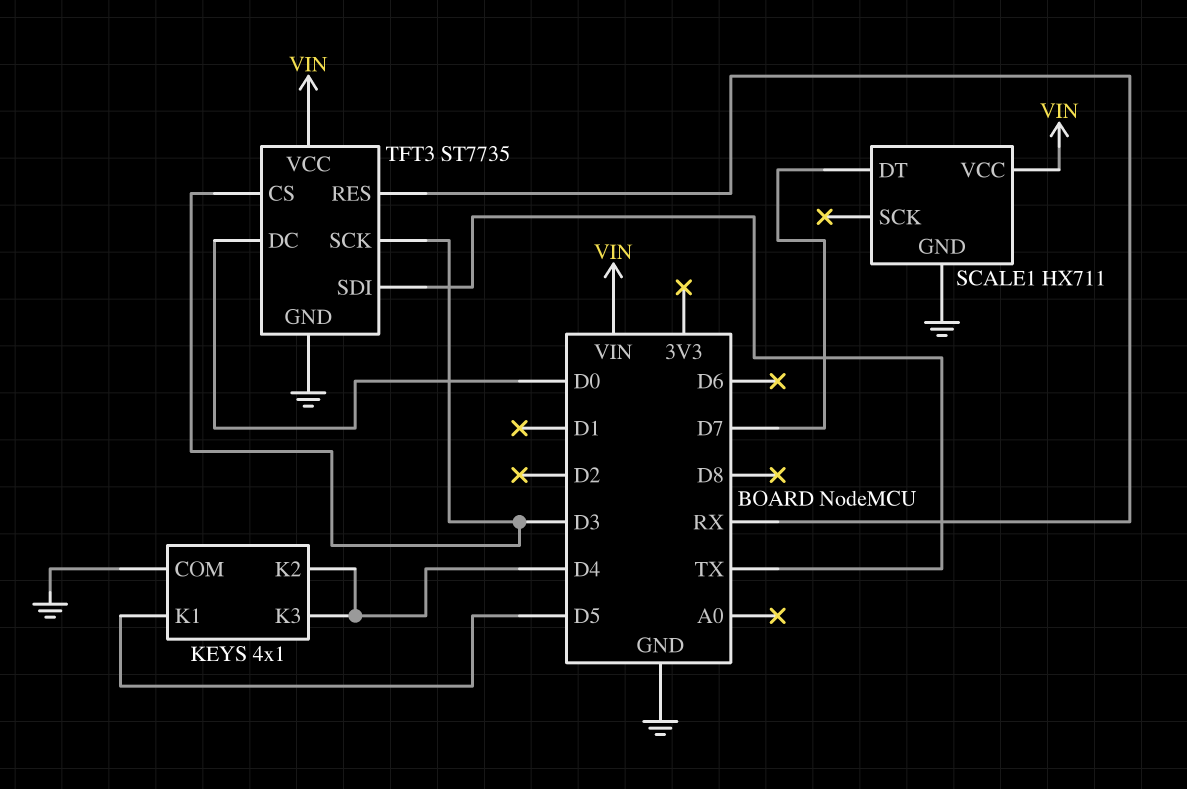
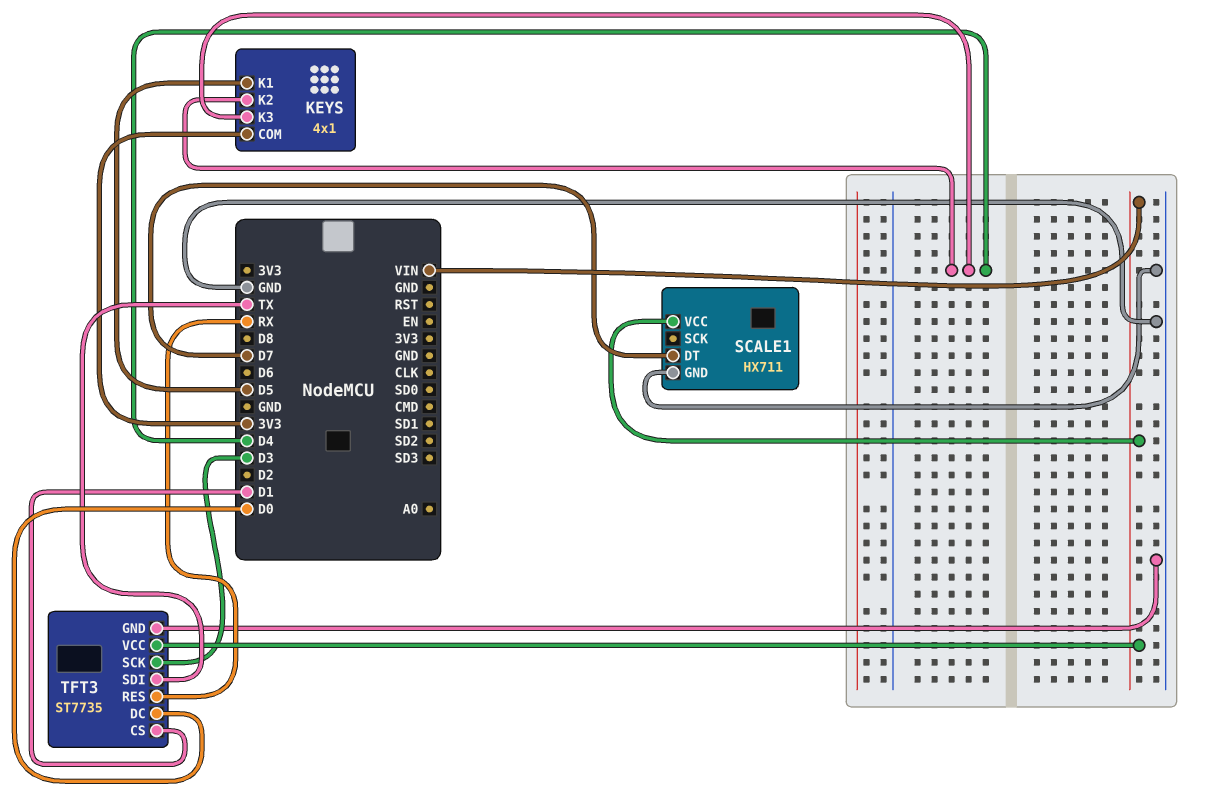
KEYS pin COM: GND -> 3V3
TFT3 pin CS: D3 -> D1

